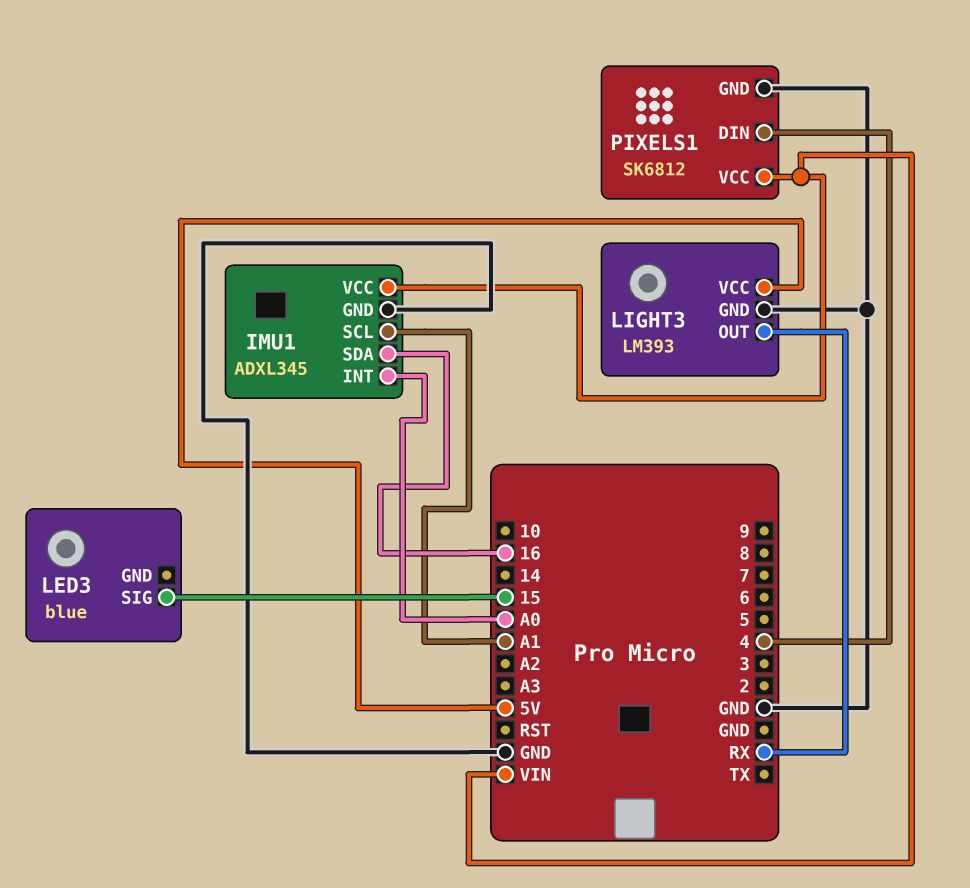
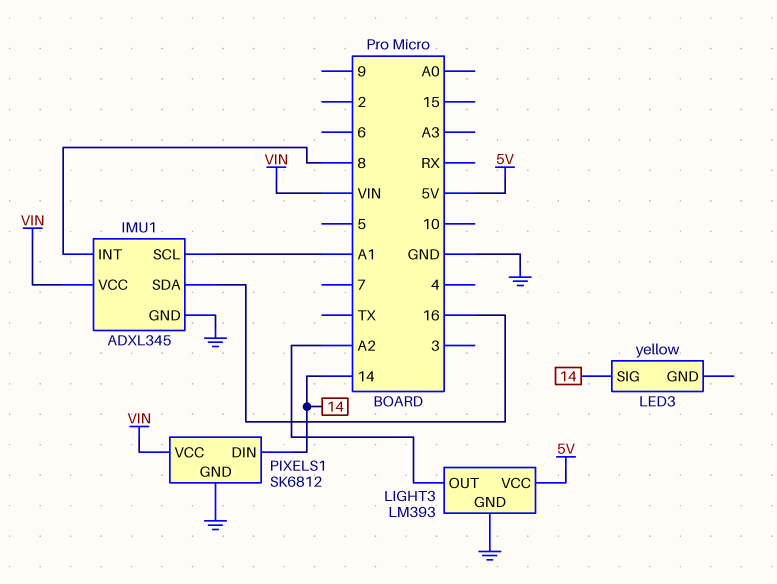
IMU1 pin INT: A0 -> 8
LED3: blue -> yellow
LED3 pin SIG: 15 -> 14
LIGHT3 pin OUT: RX -> A2
PIXELS1 pin DIN: 4 -> 14

